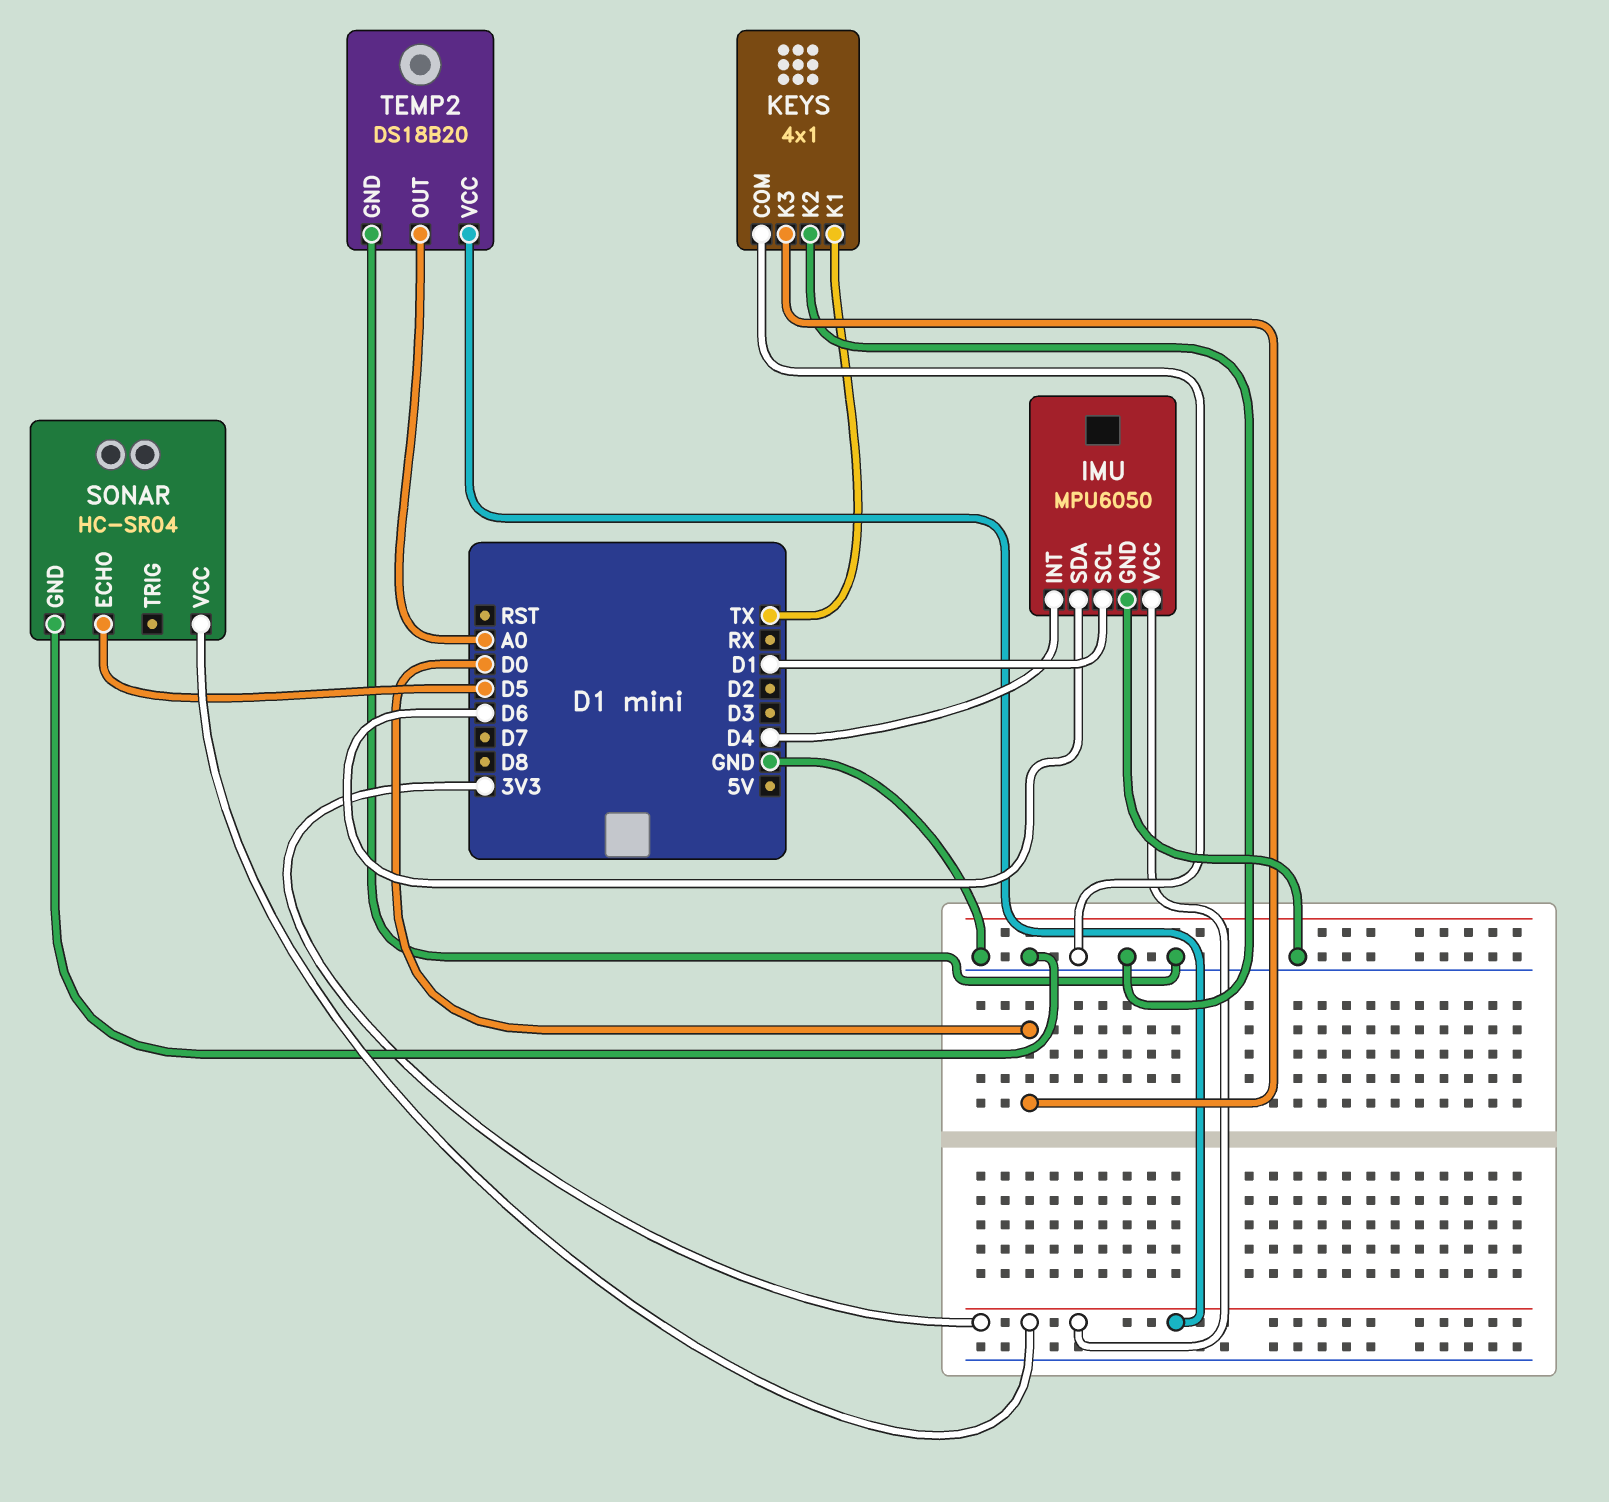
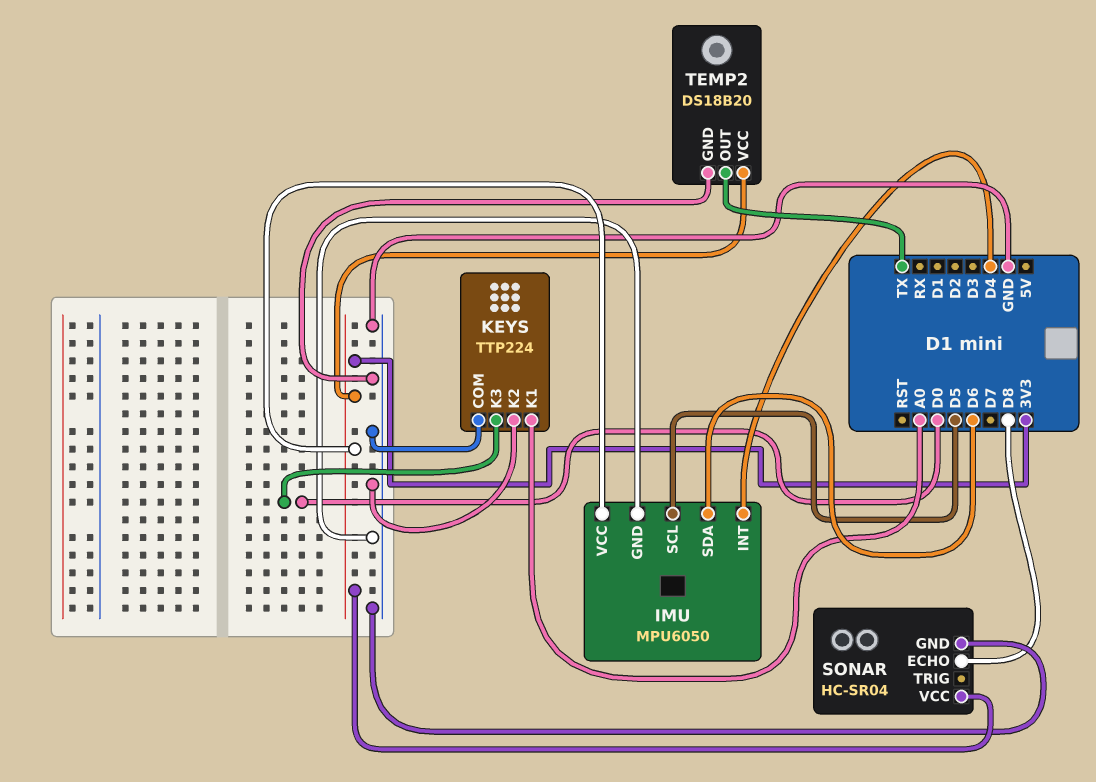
IMU pin SCL: D1 -> D5
KEYS: 4x1 -> TTP224
KEYS pin K1: TX -> A0
SONAR pin ECHO: D5 -> D8
TEMP2 pin OUT: A0 -> TX

